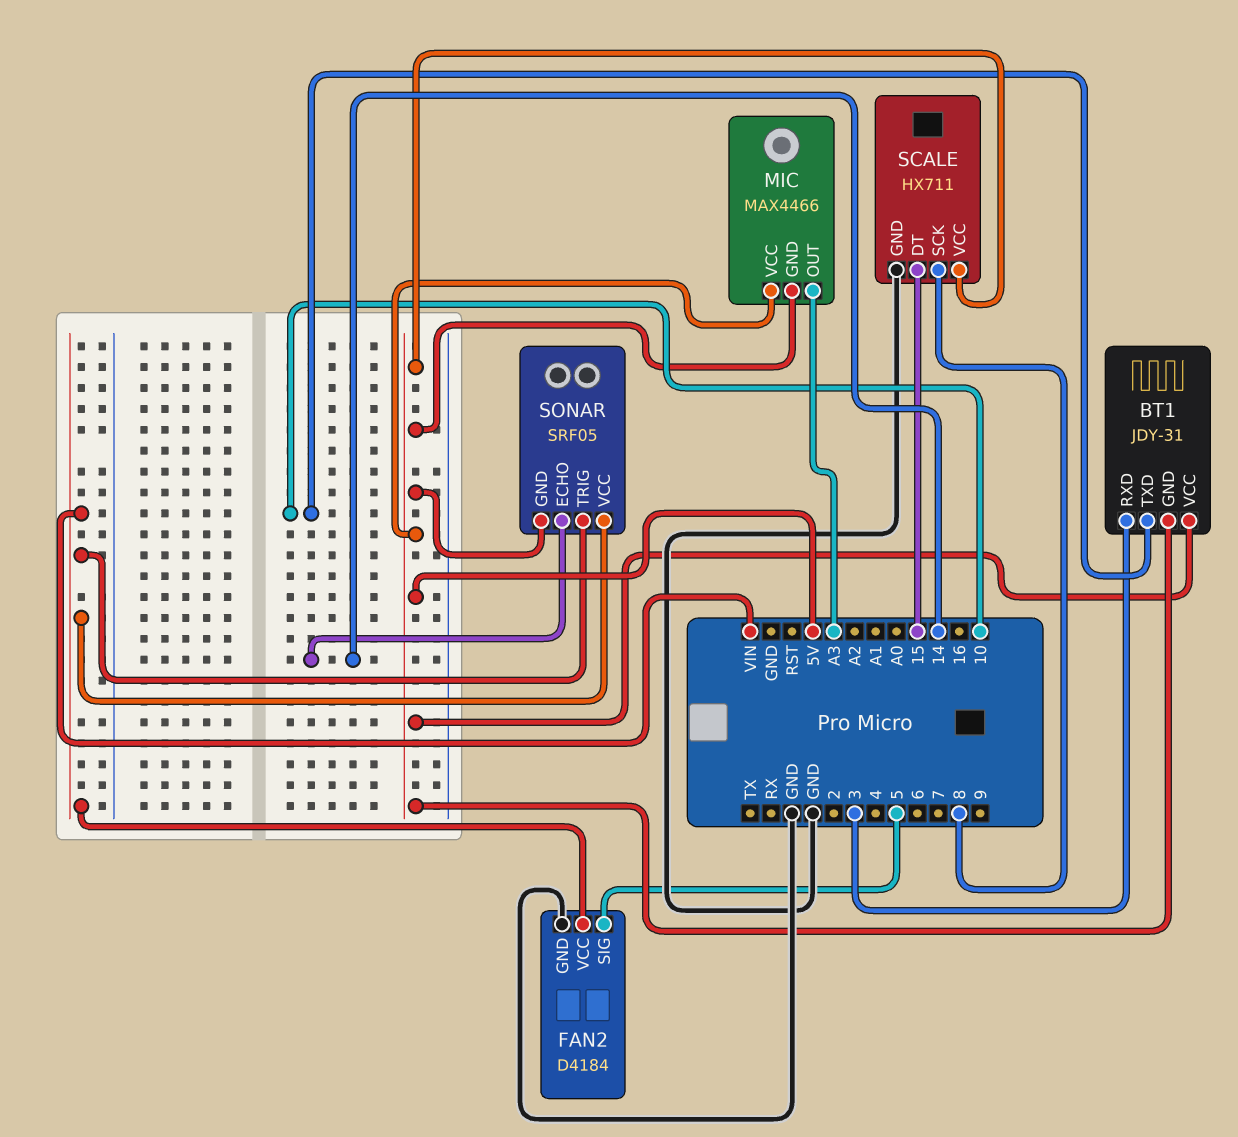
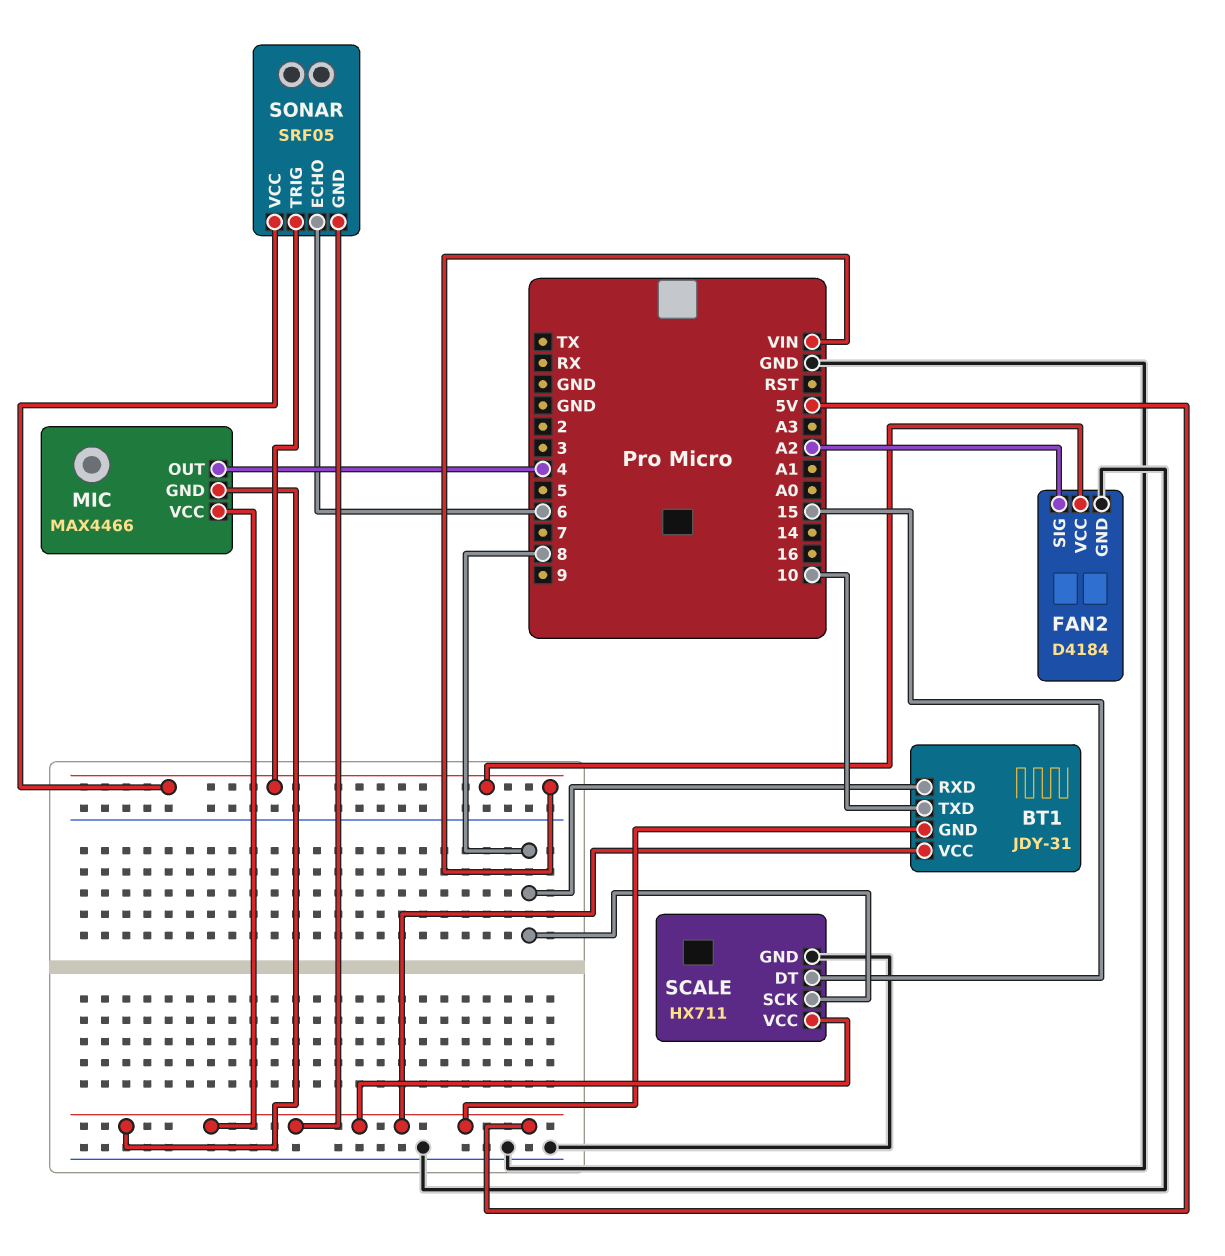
BT1 pin RXD: 3 -> 8
FAN2 pin SIG: 5 -> A2
MIC pin OUT: A3 -> 4
SONAR pin ECHO: 14 -> 6

